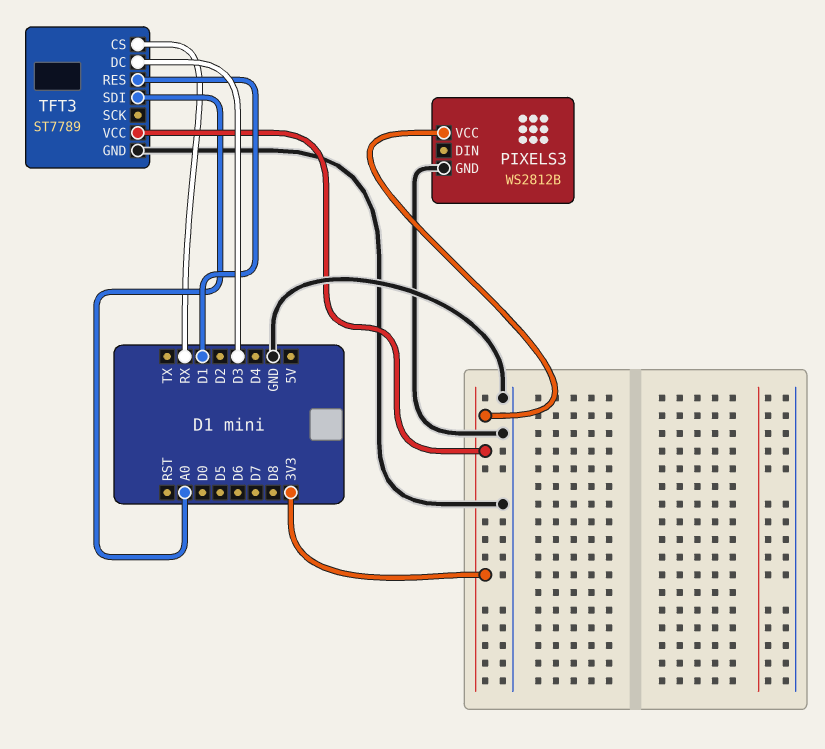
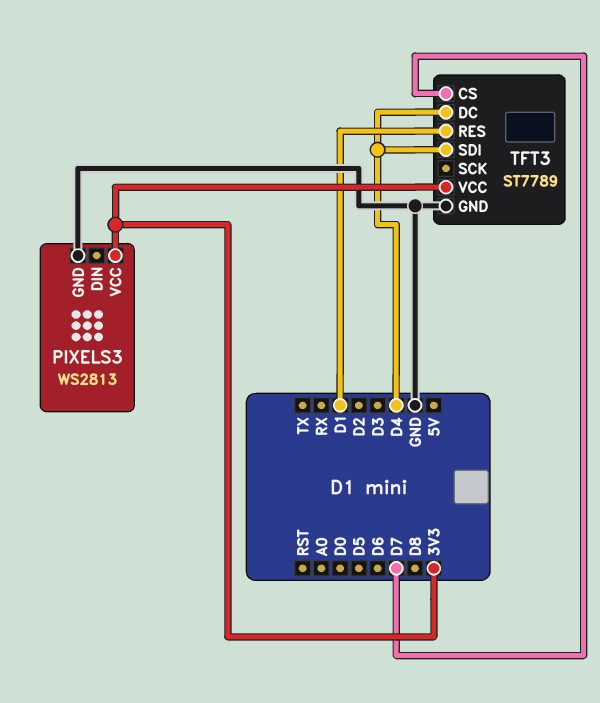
PIXELS3: WS2812B -> WS2813
TFT3 pin CS: RX -> D7
TFT3 pin DC: D3 -> D4
TFT3 pin SDI: A0 -> D4

